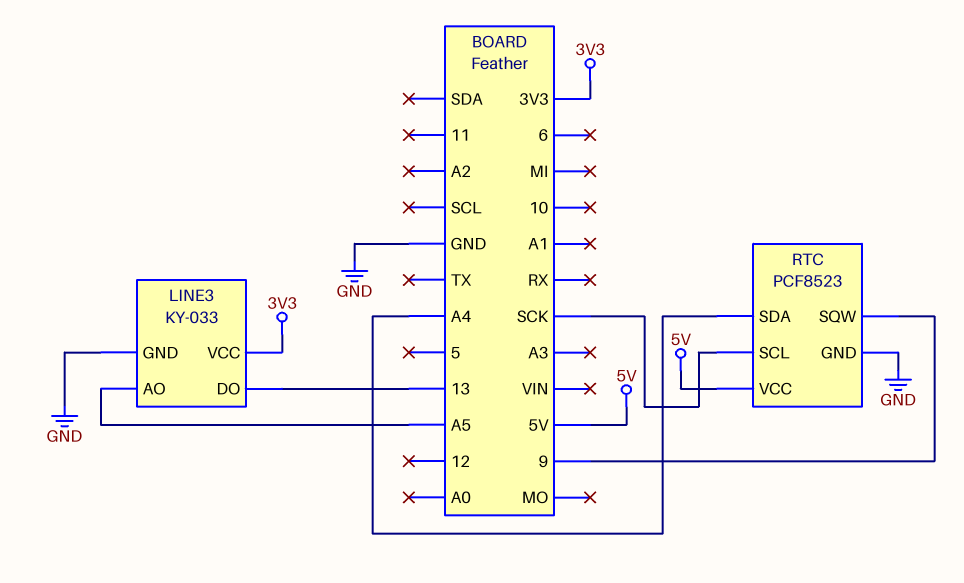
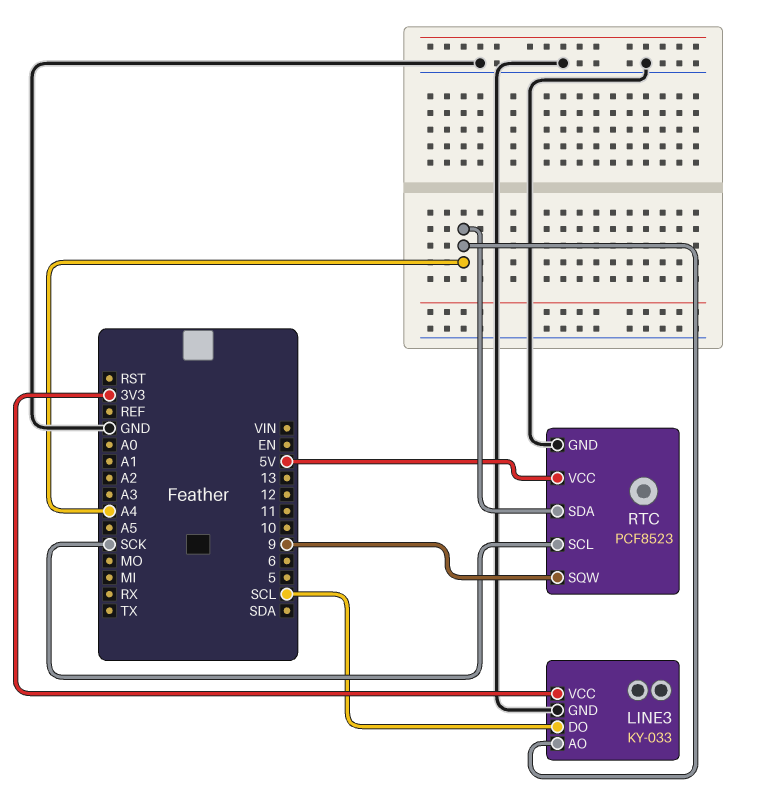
LINE3 pin AO: A5 -> A4
LINE3 pin DO: 13 -> SCL

